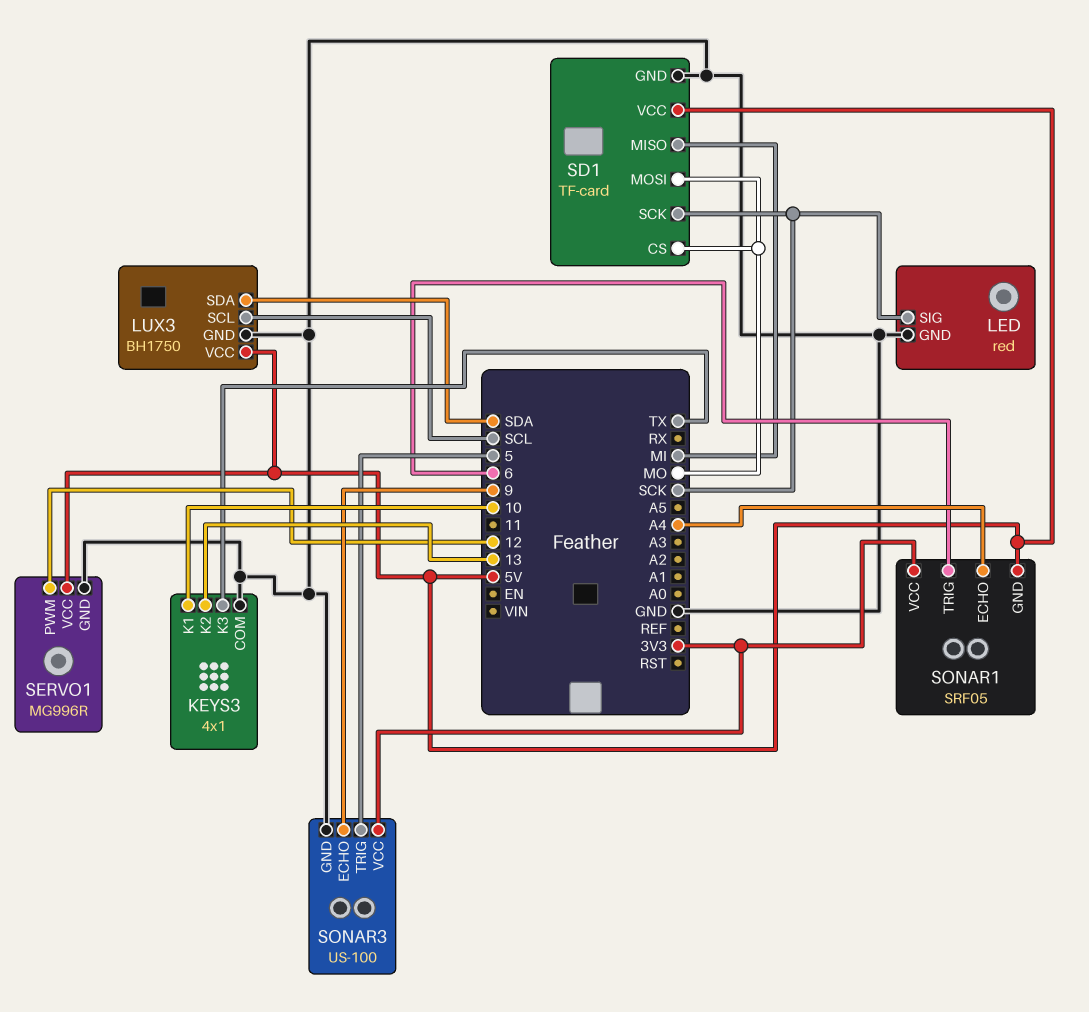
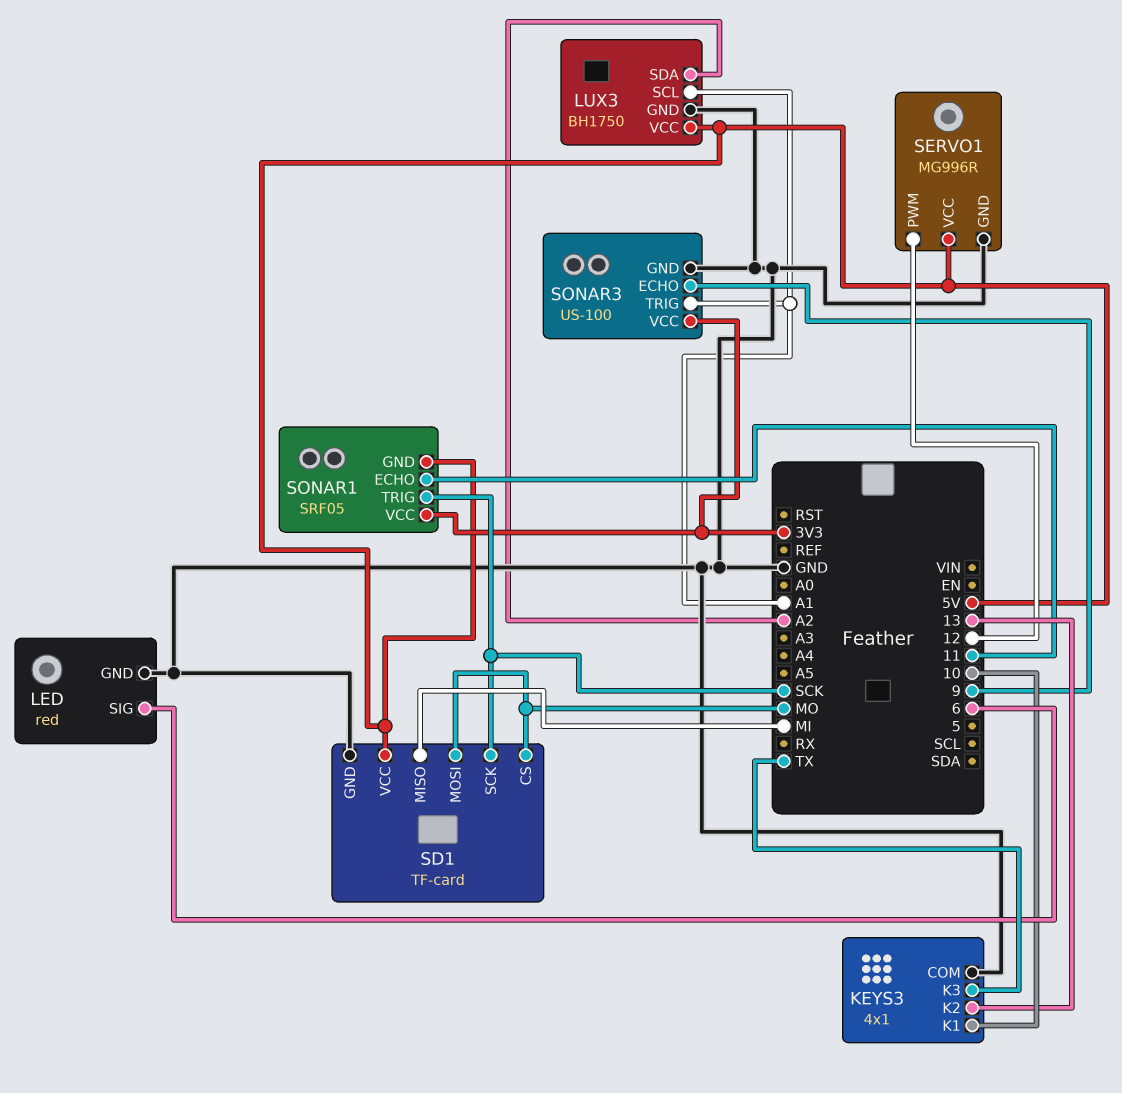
LED pin SIG: SCK -> 6
LUX3 pin SCL: SCL -> A1
LUX3 pin SDA: SDA -> A2
SONAR1 pin ECHO: A4 -> 11
SONAR1 pin TRIG: 6 -> SCK
SONAR3 pin TRIG: 5 -> A1

